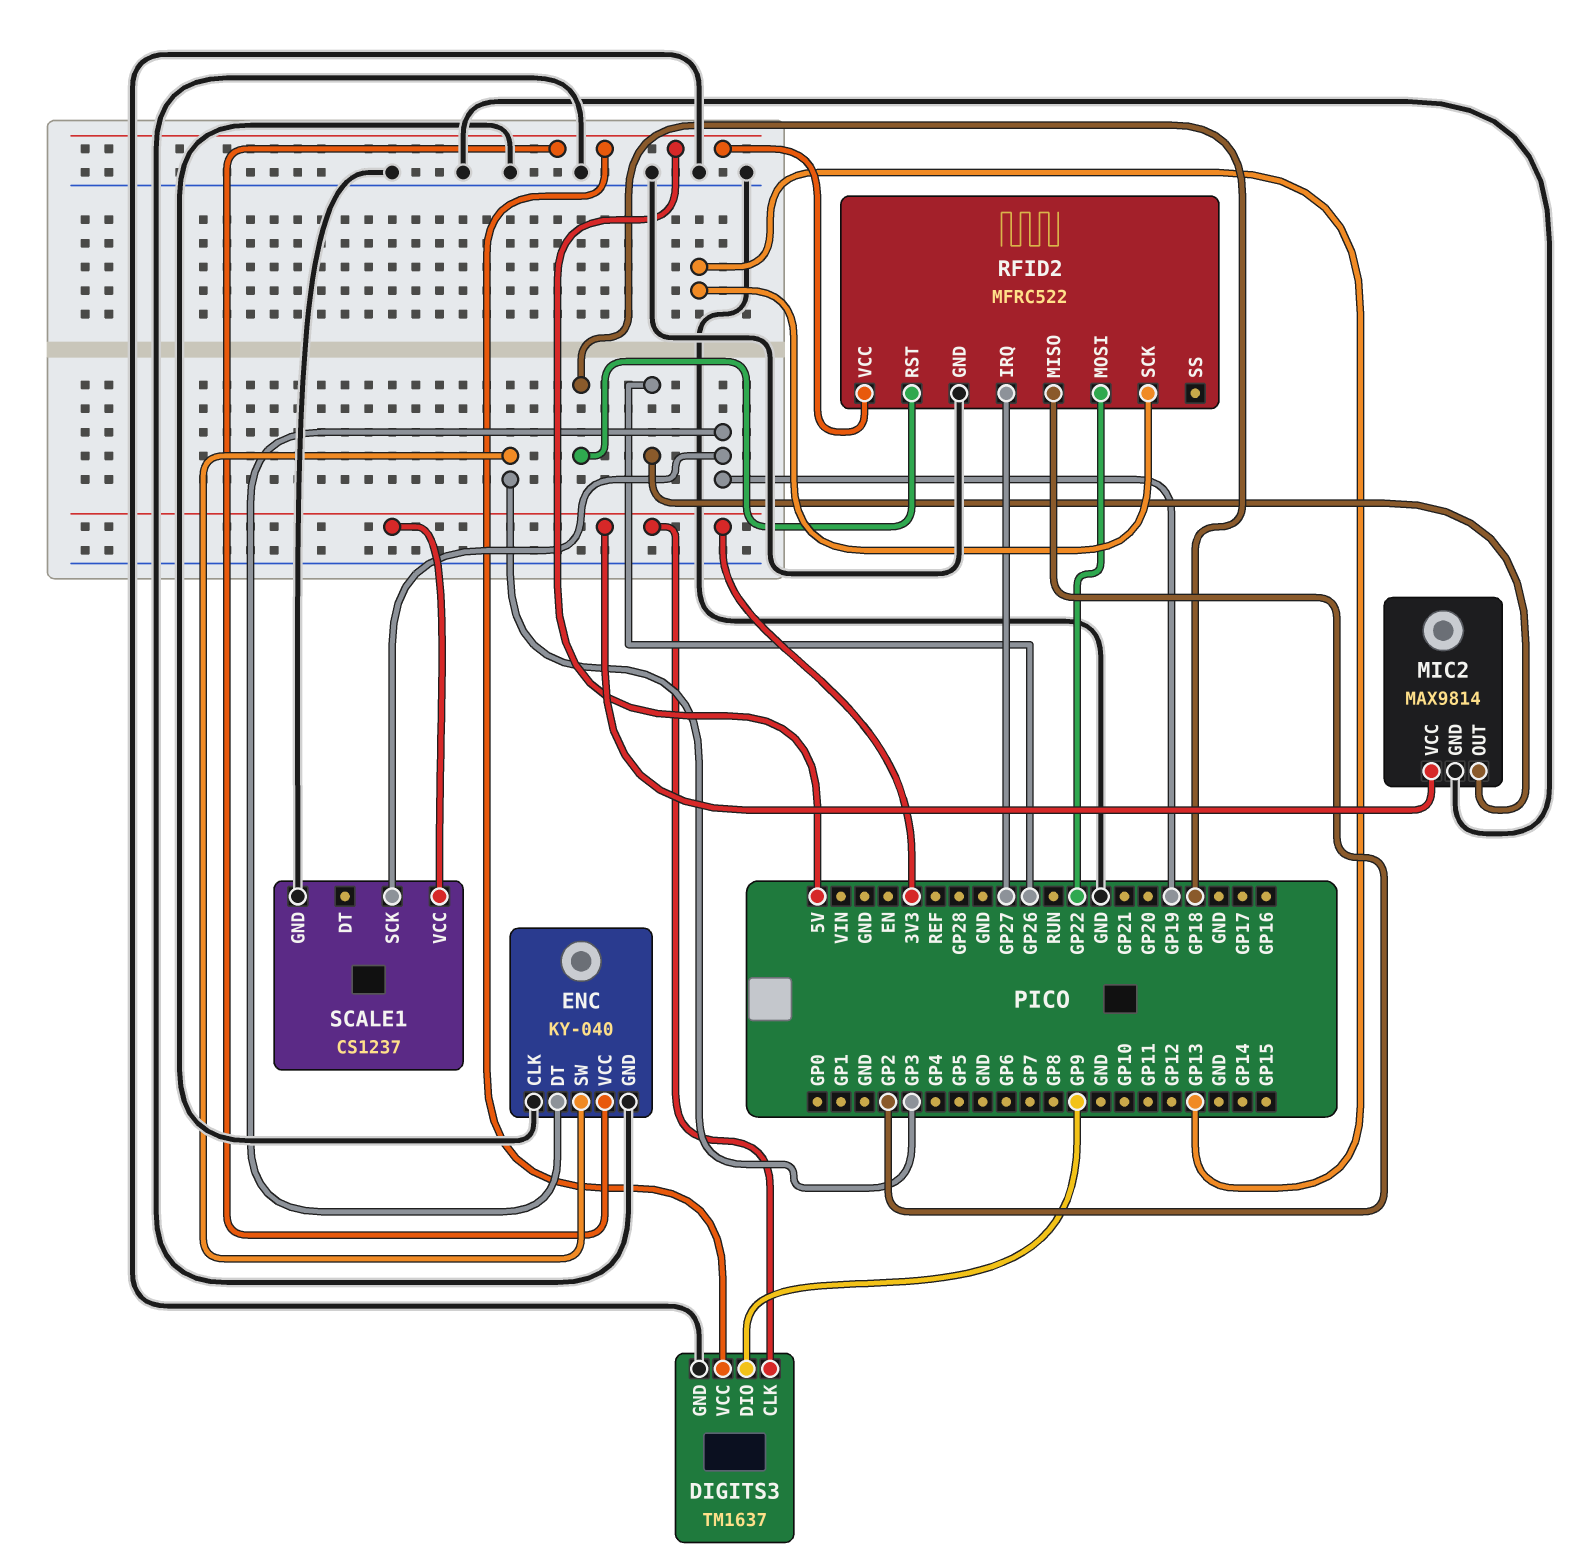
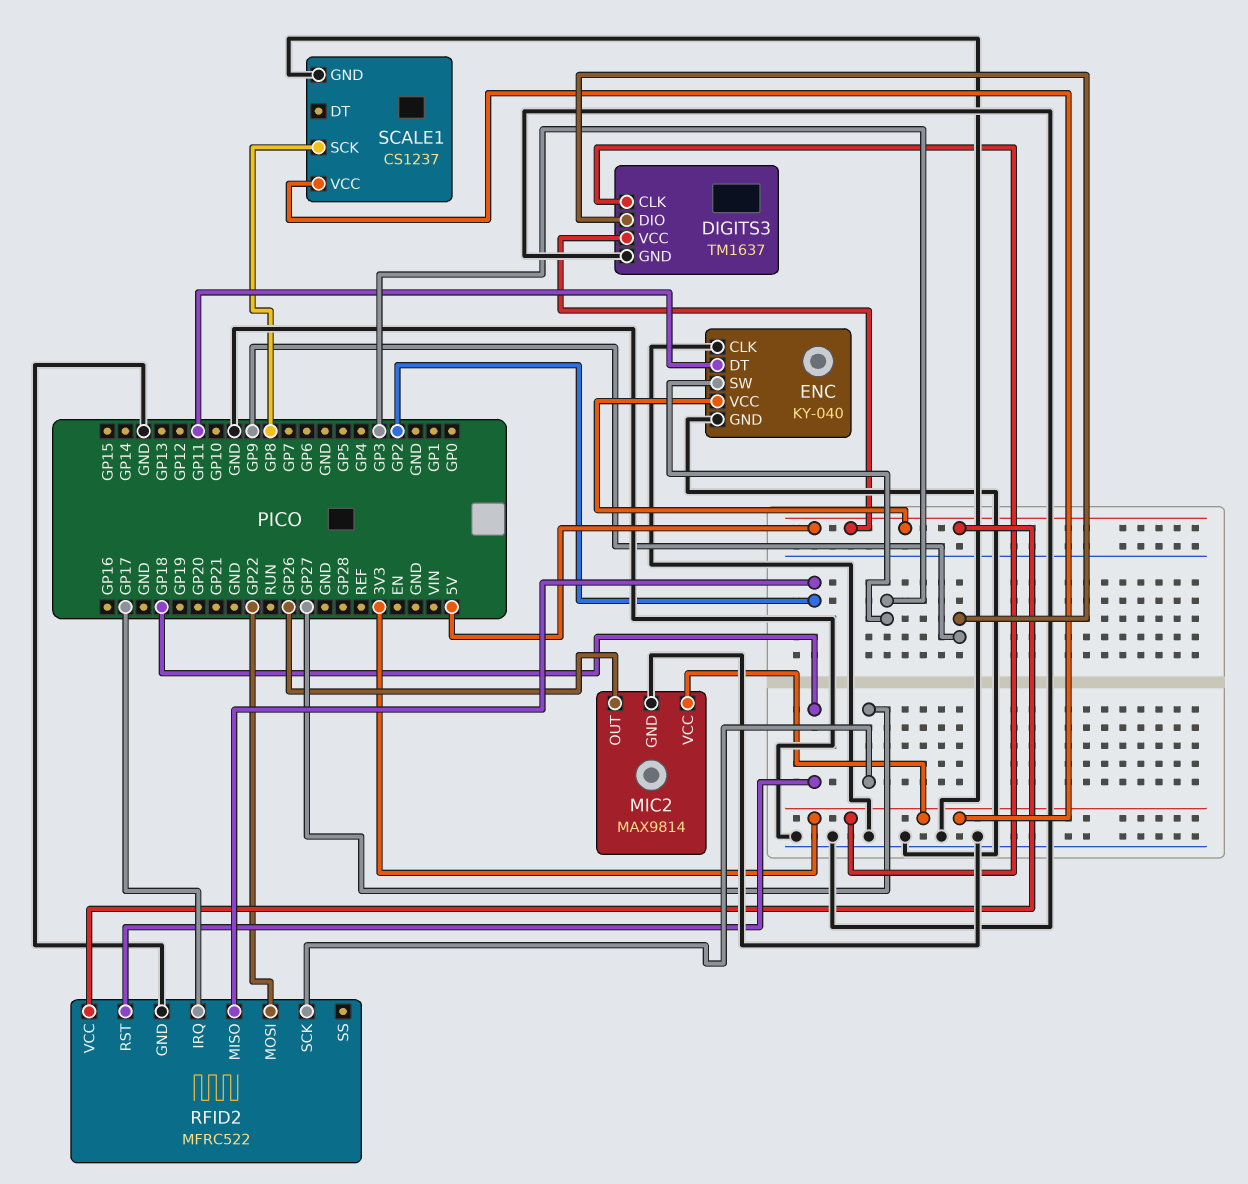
ENC pin DT: GP19 -> GP11
RFID2 pin IRQ: GP27 -> GP17
RFID2 pin SCK: GP13 -> GP27
SCALE1 pin SCK: GP19 -> GP8

